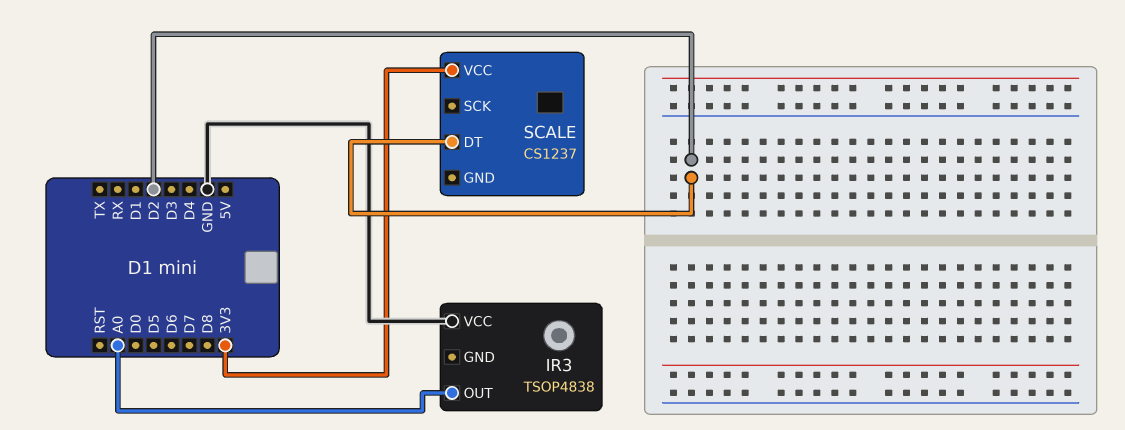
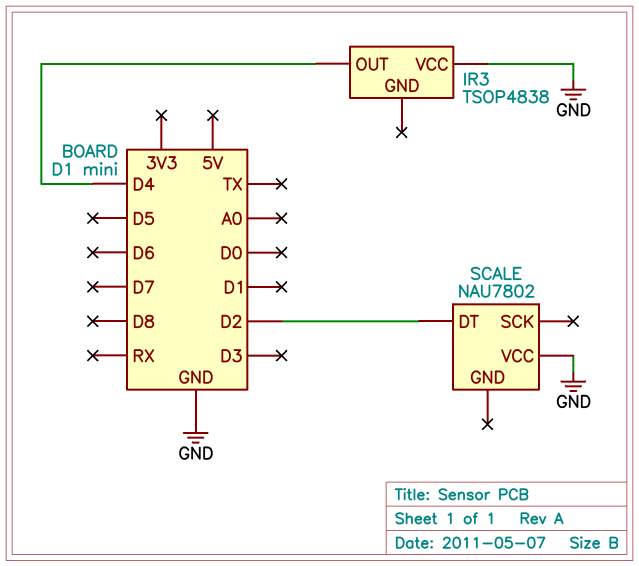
IR3 pin OUT: A0 -> D4
SCALE: CS1237 -> NAU7802
SCALE pin VCC: 3V3 -> GND

